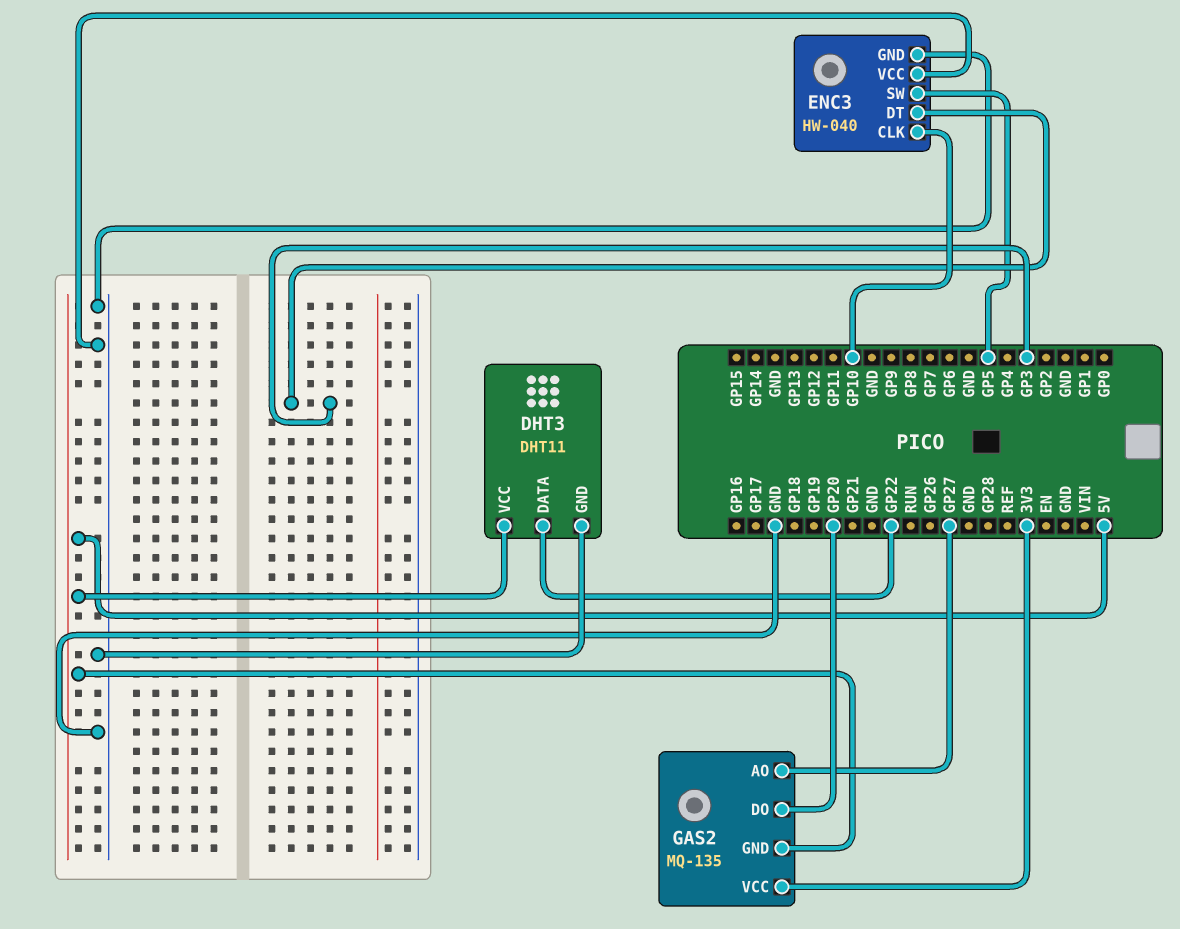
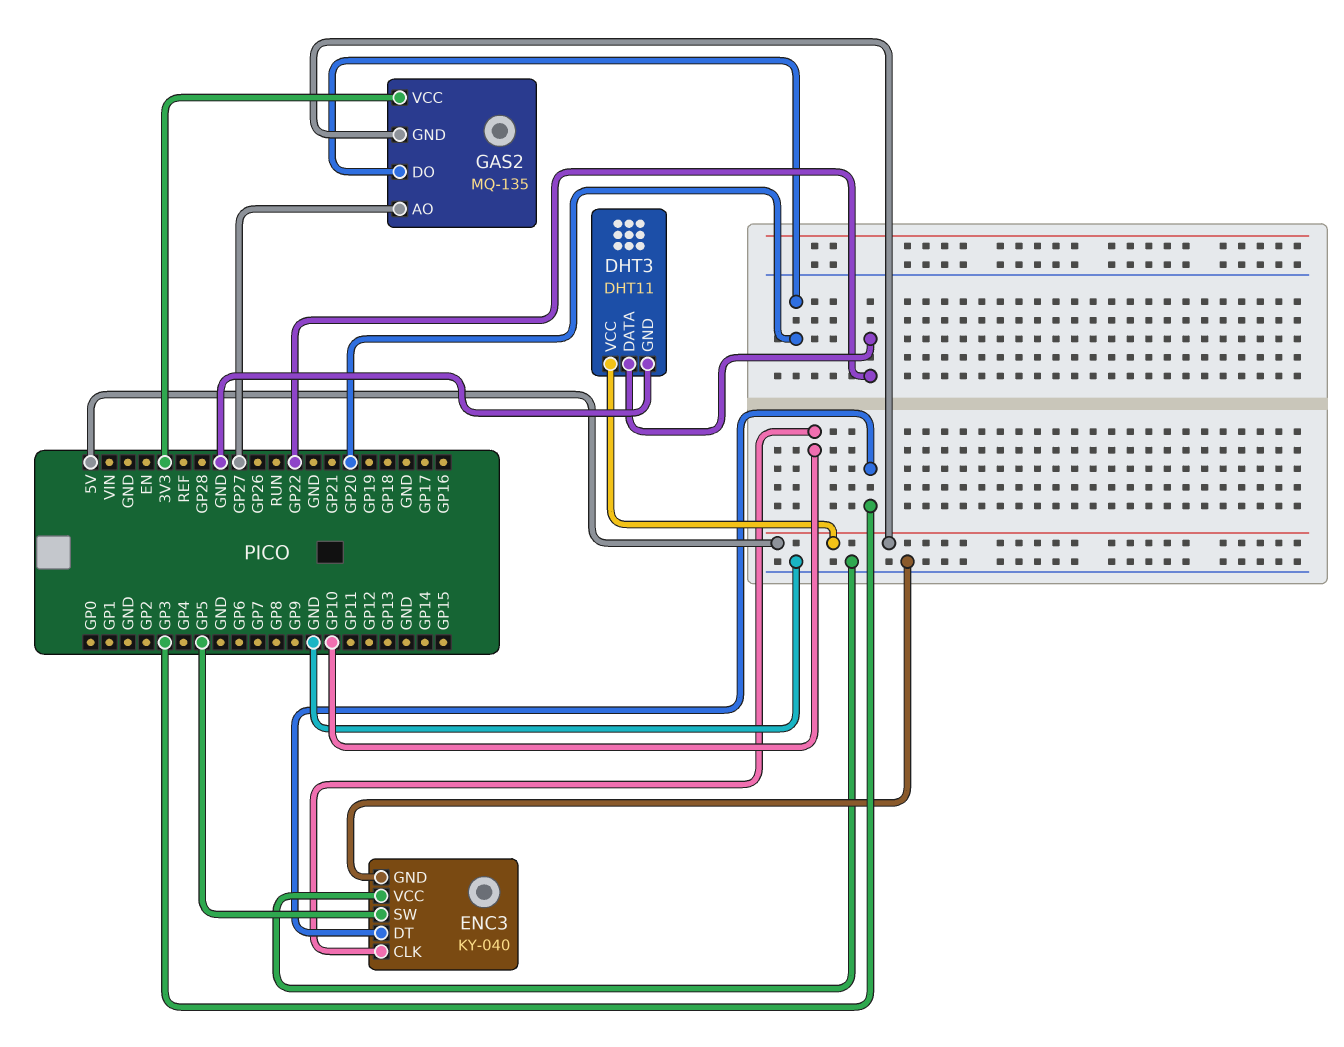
ENC3: HW-040 -> KY-040

